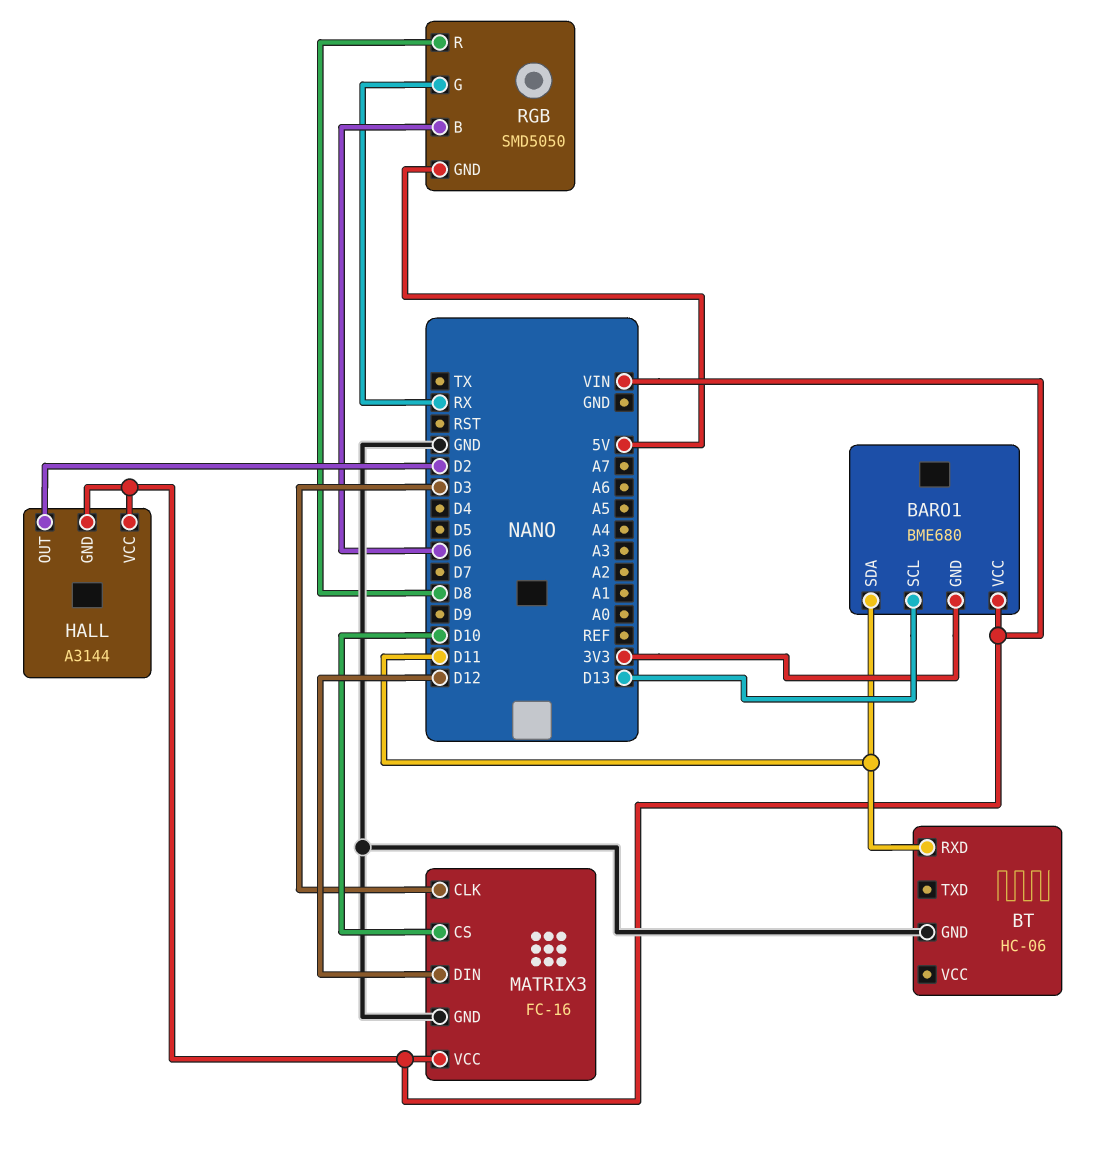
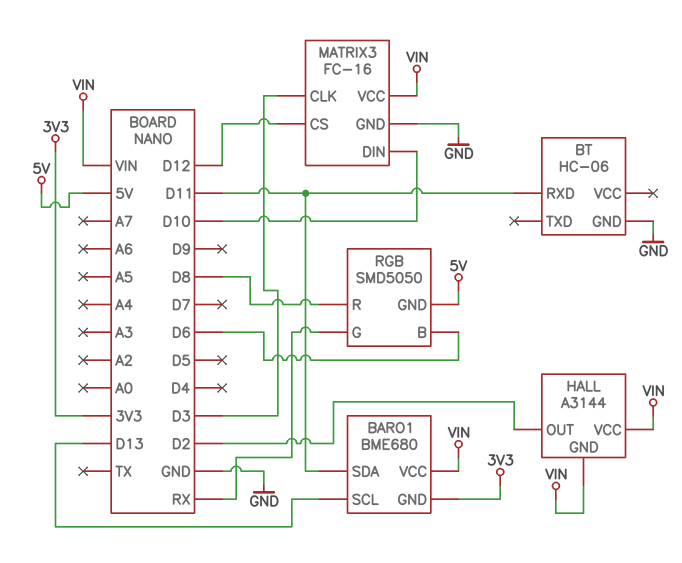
MATRIX3 pin CS: D10 -> D12
MATRIX3 pin DIN: D12 -> D10

